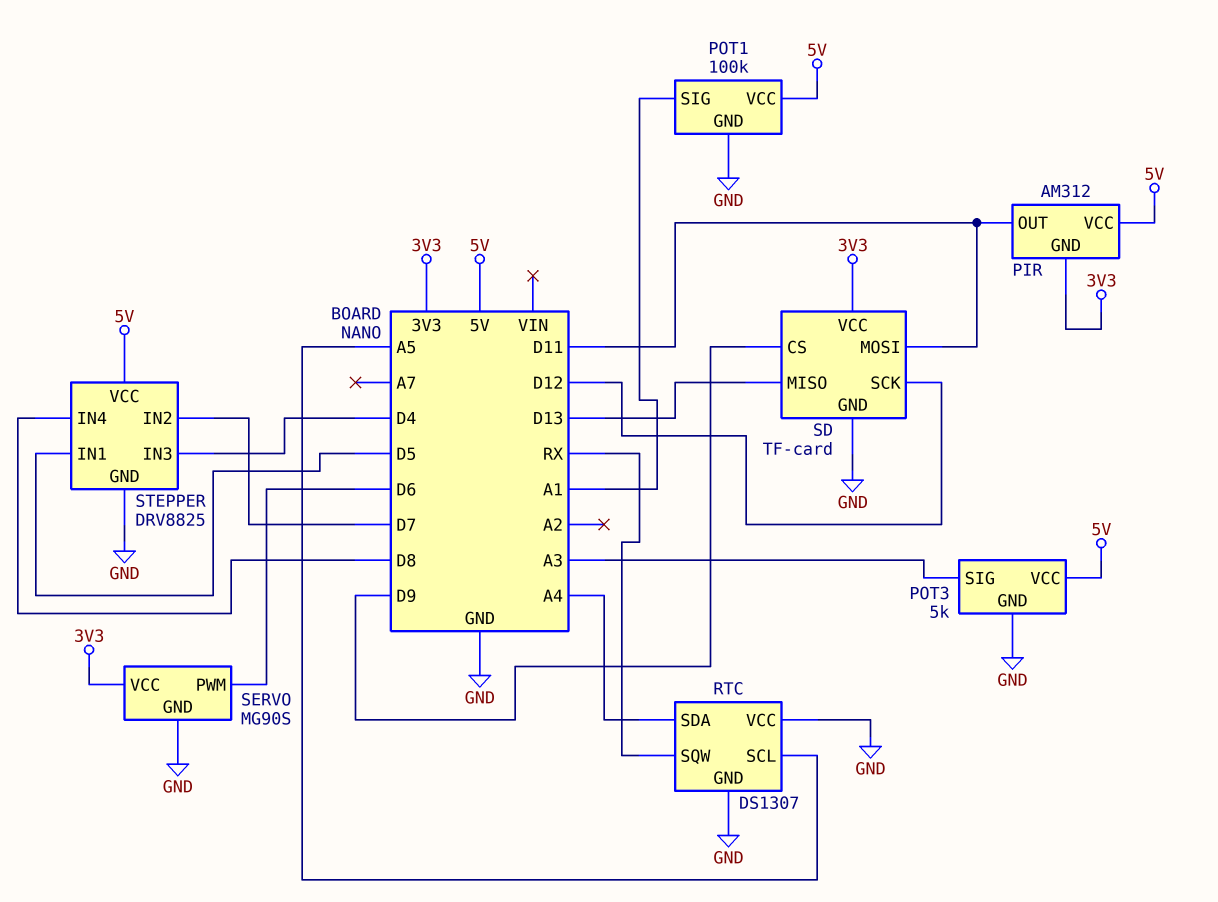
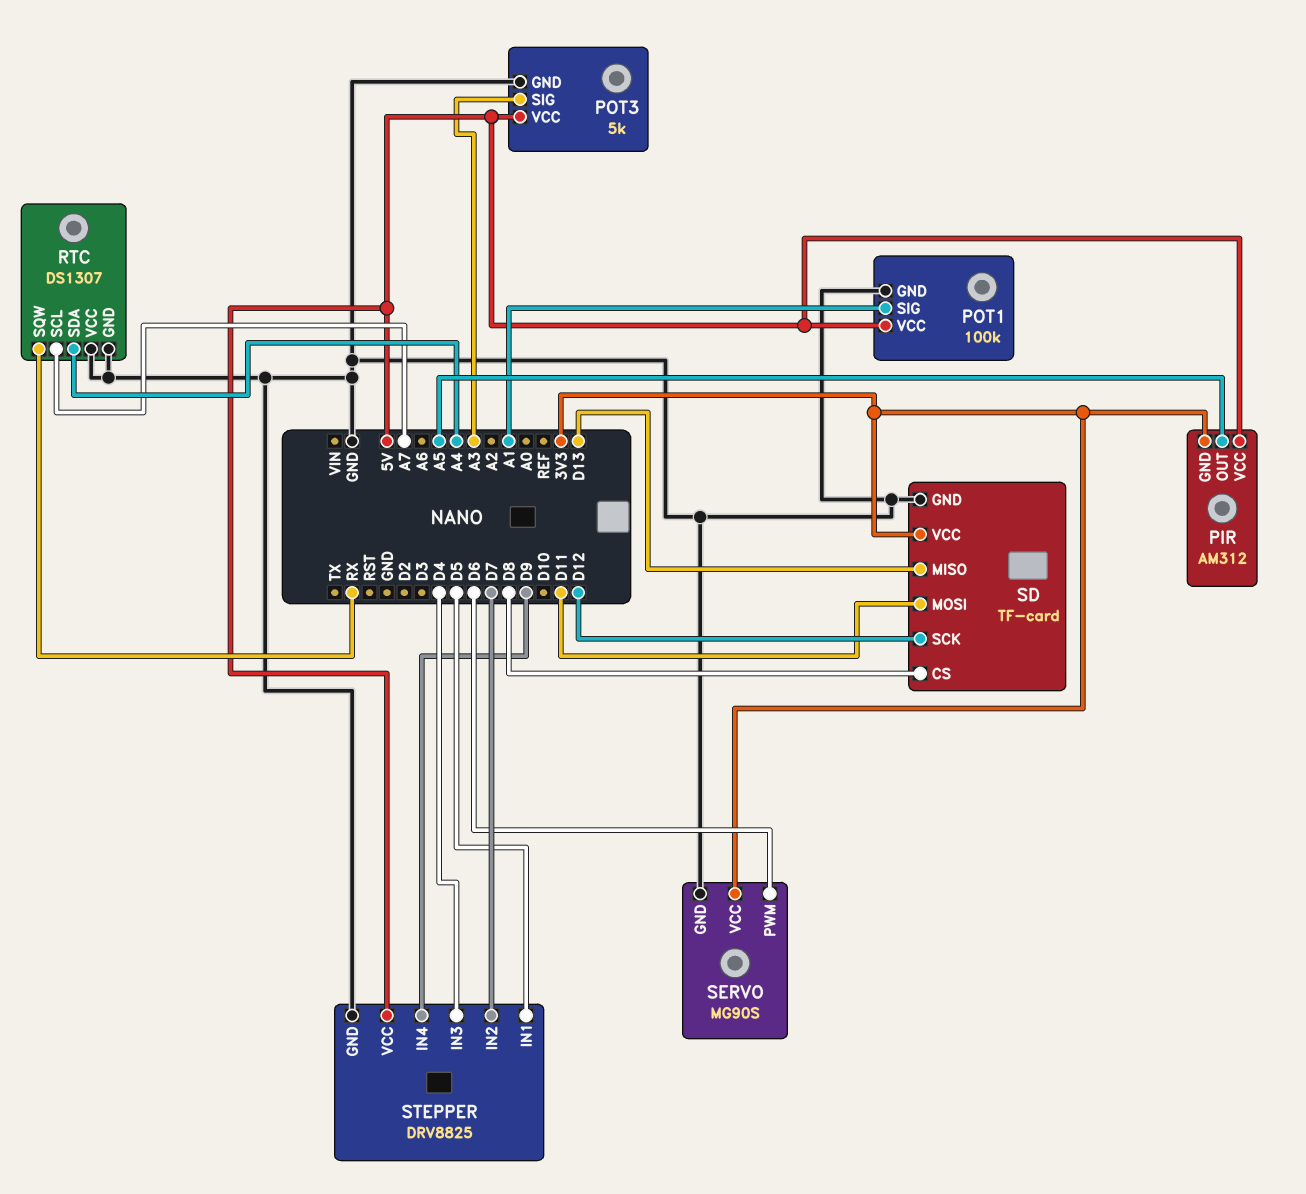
PIR pin OUT: D11 -> A5
RTC pin SCL: A5 -> A7
SD pin CS: D9 -> D8
STEPPER pin IN4: D8 -> D9

